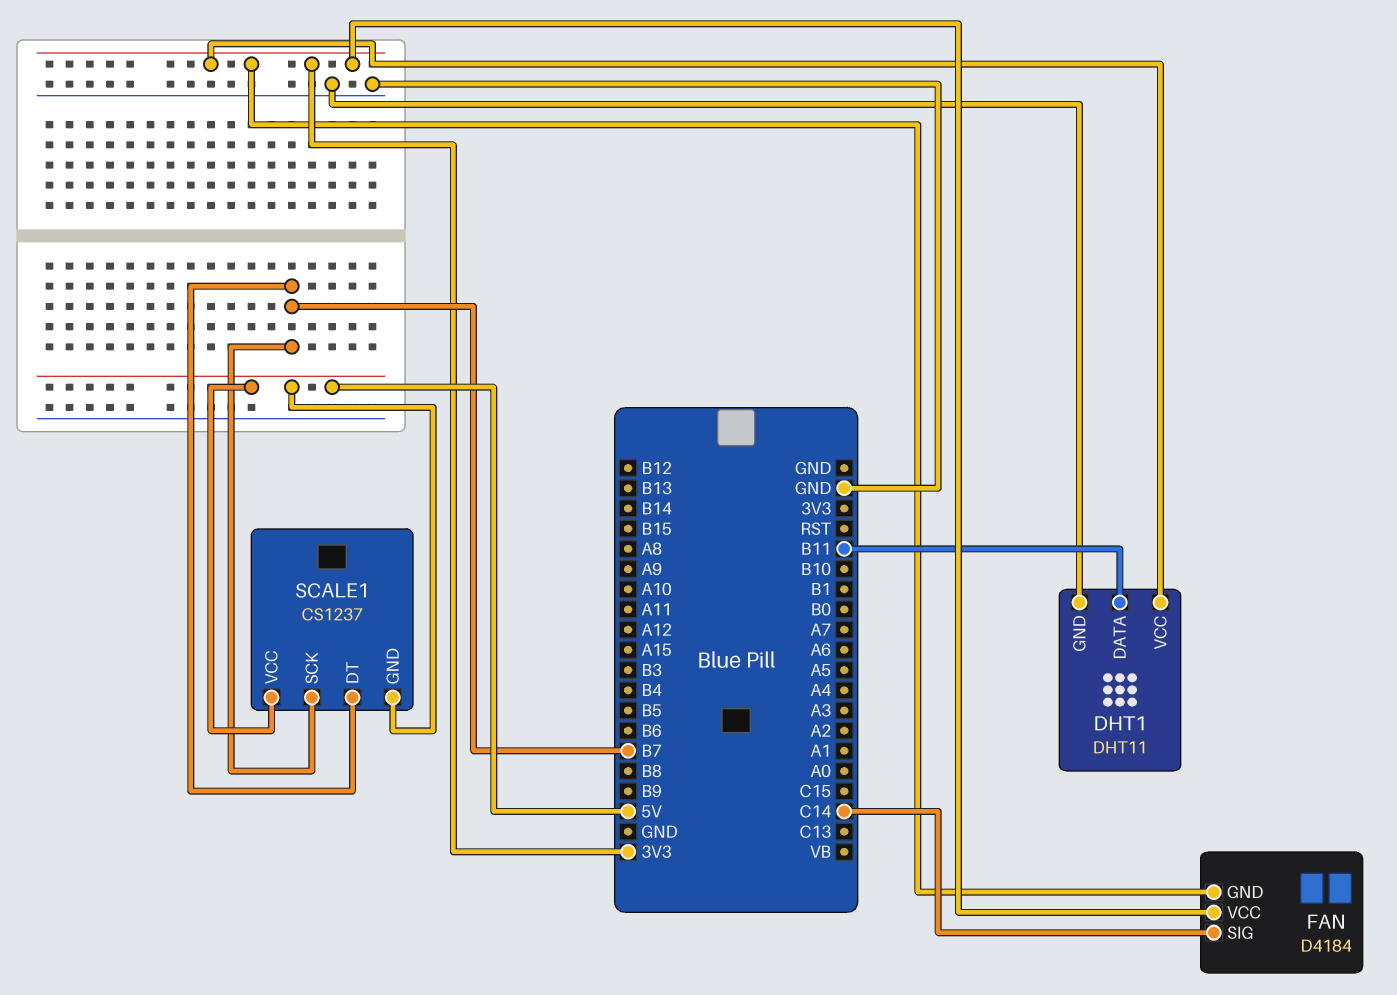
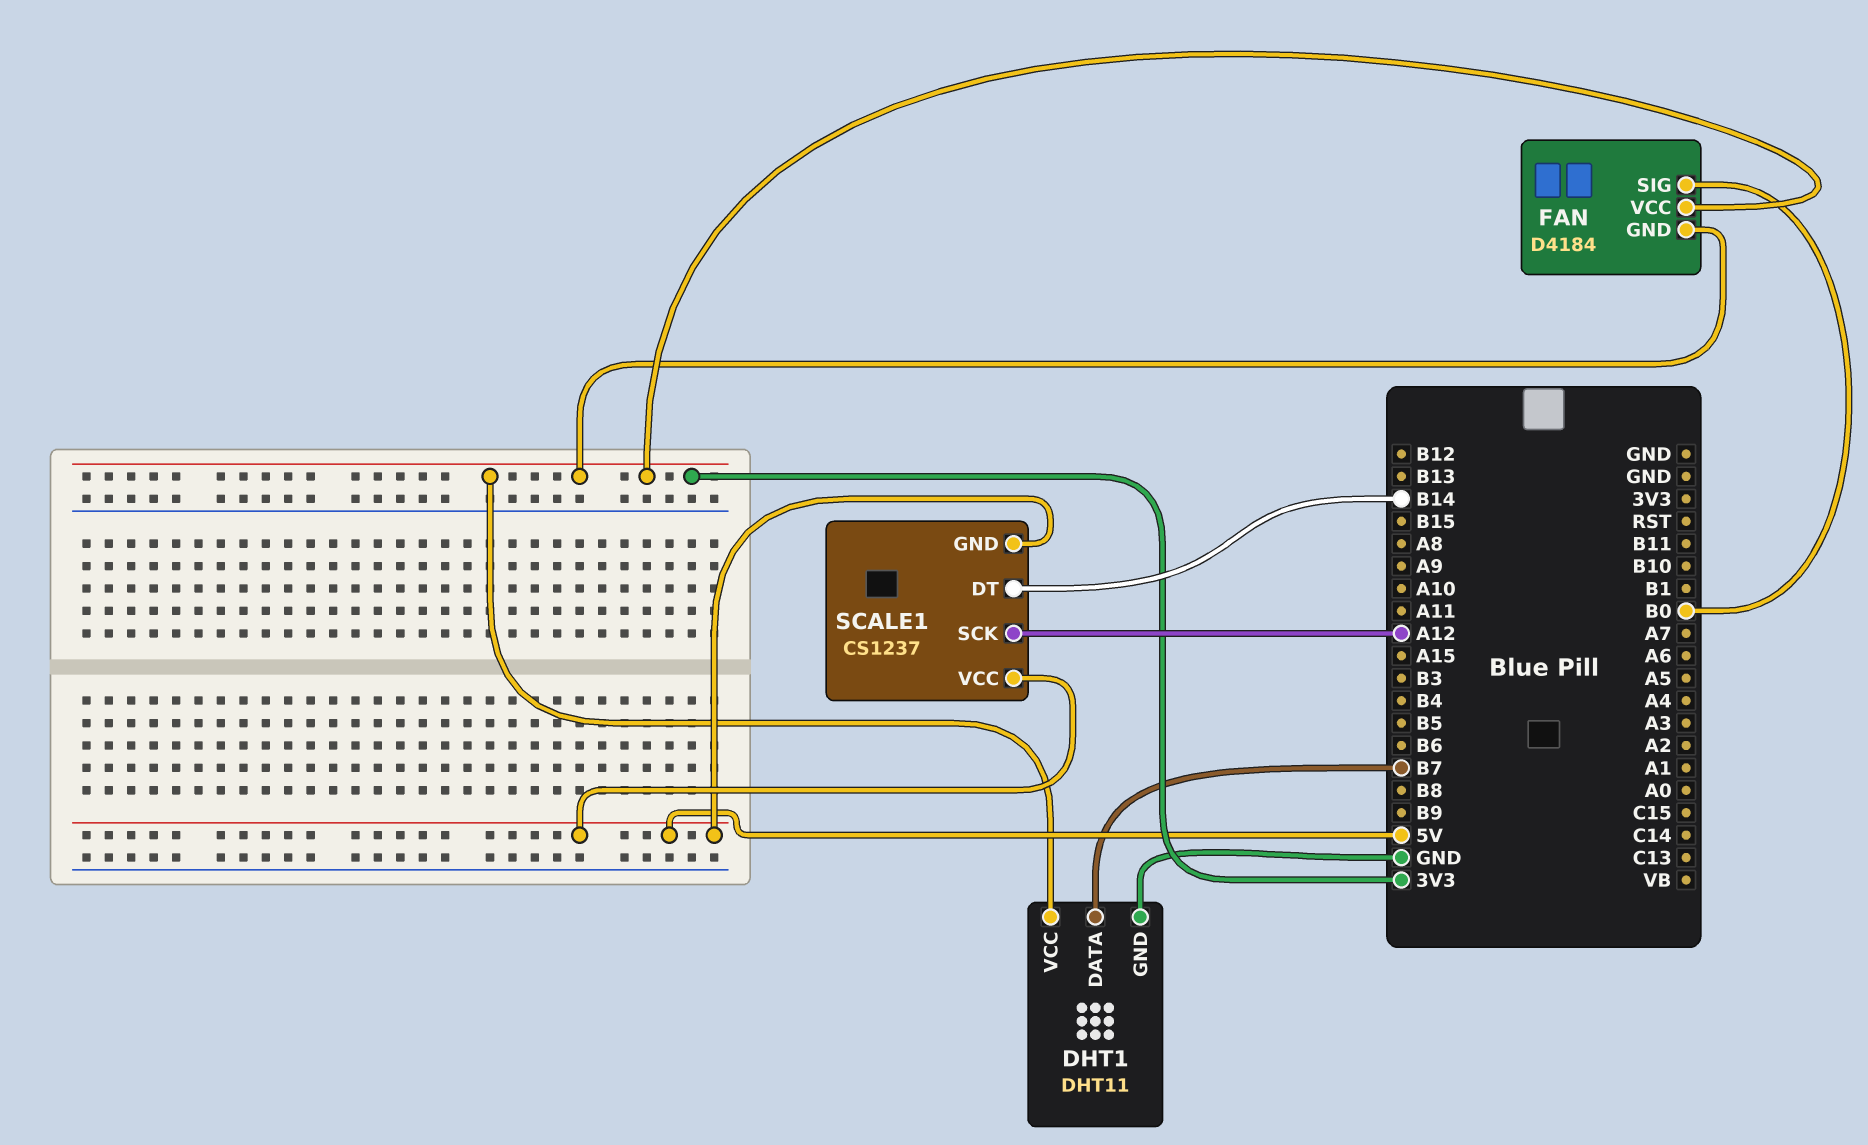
DHT1 pin DATA: B11 -> B7
FAN pin SIG: C14 -> B0
SCALE1 pin DT: B7 -> B14
SCALE1 pin SCK: B7 -> A12

